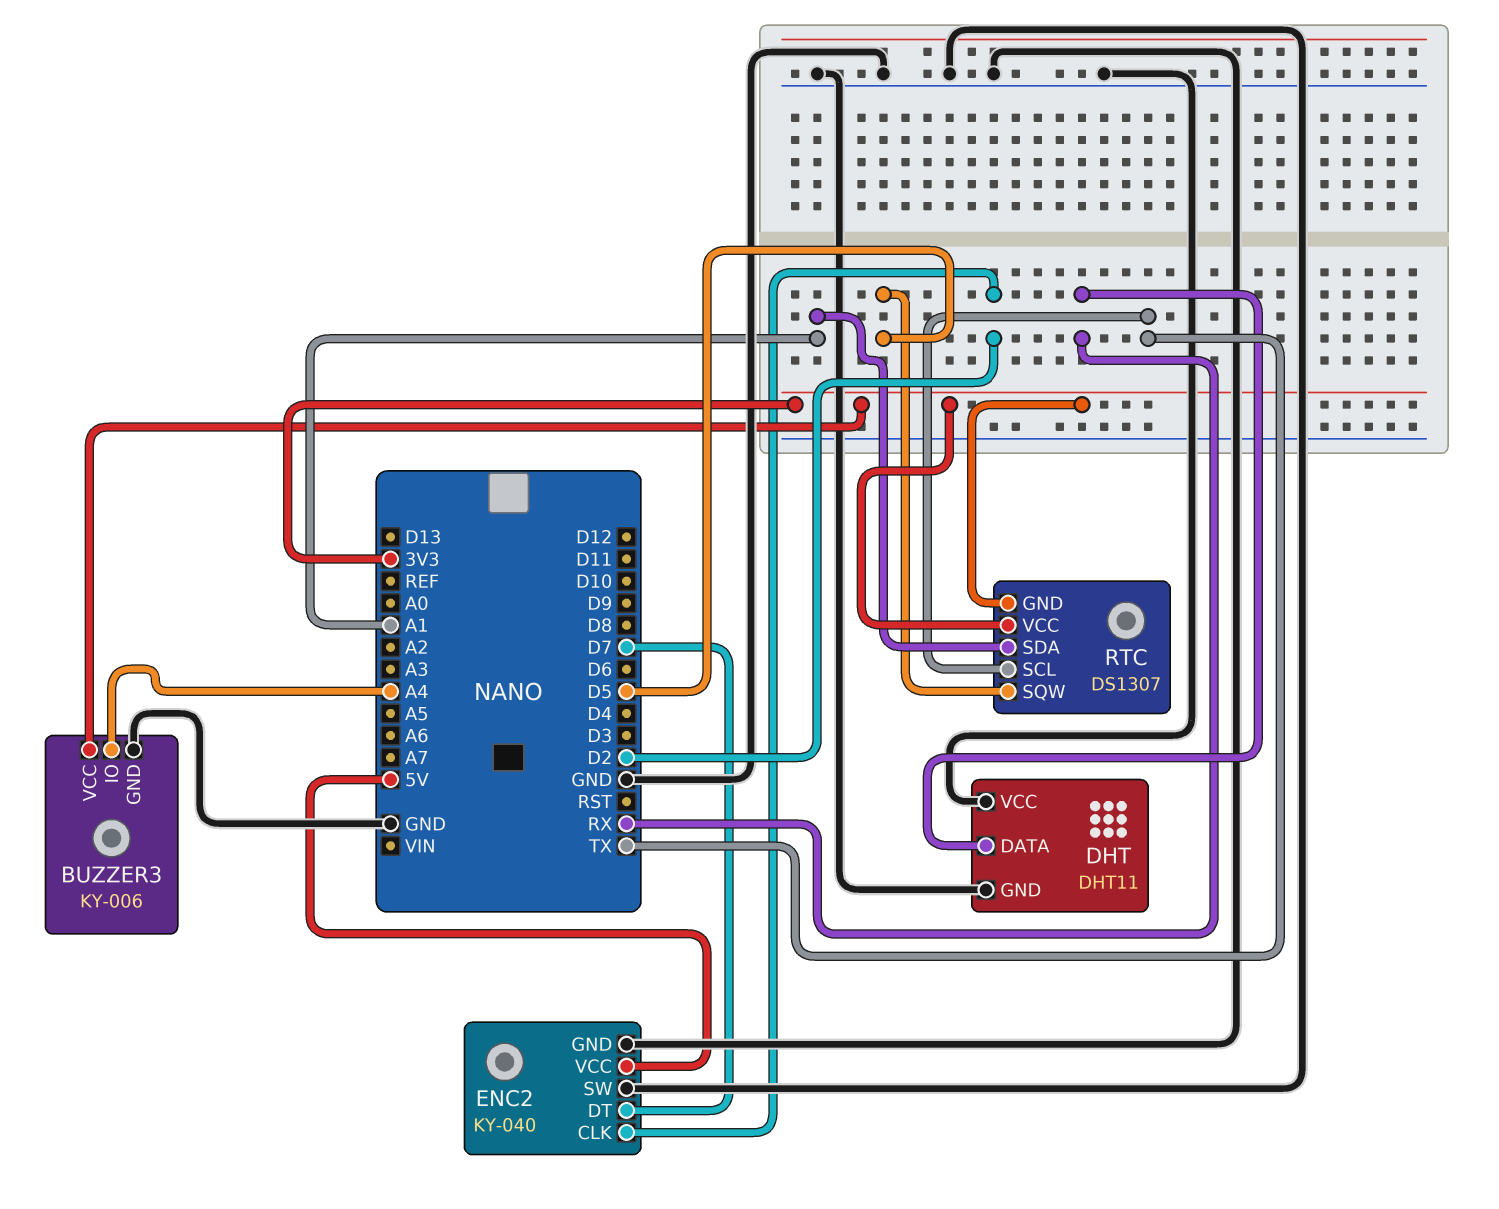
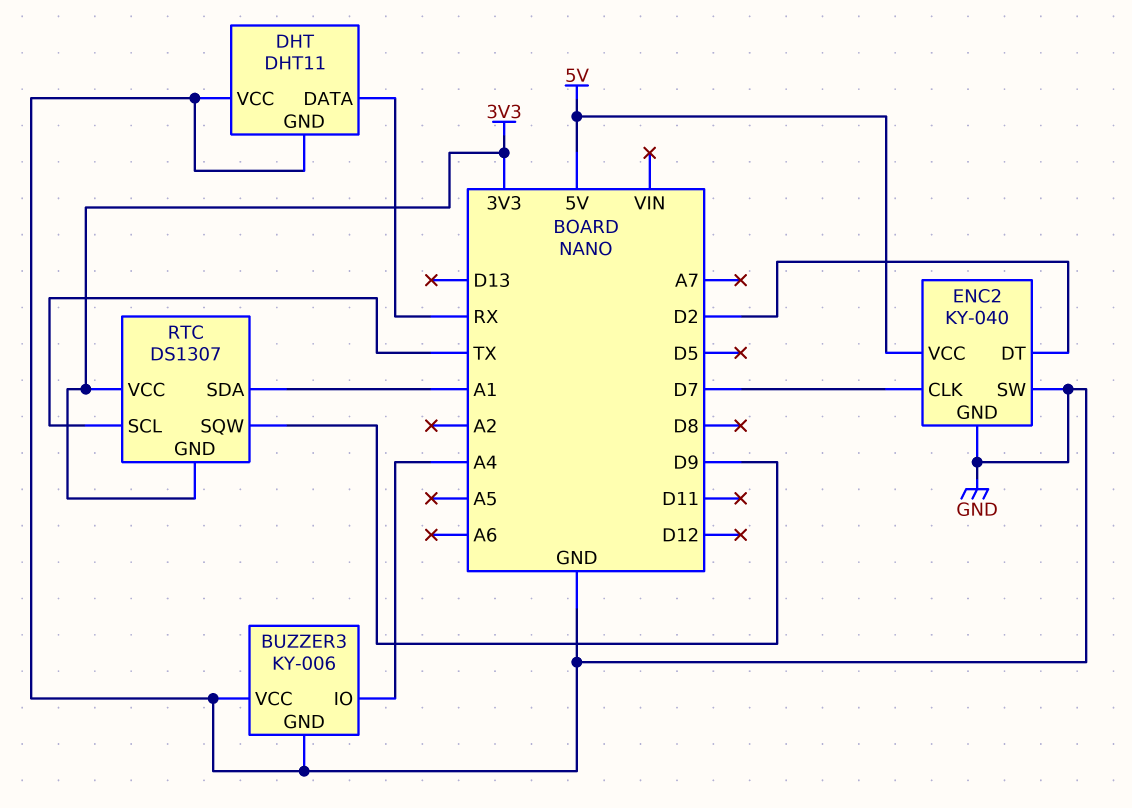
BUZZER3 pin VCC: 3V3 -> GND
ENC2 pin CLK: D2 -> D7
ENC2 pin DT: D7 -> D2
RTC pin SQW: D5 -> D9

